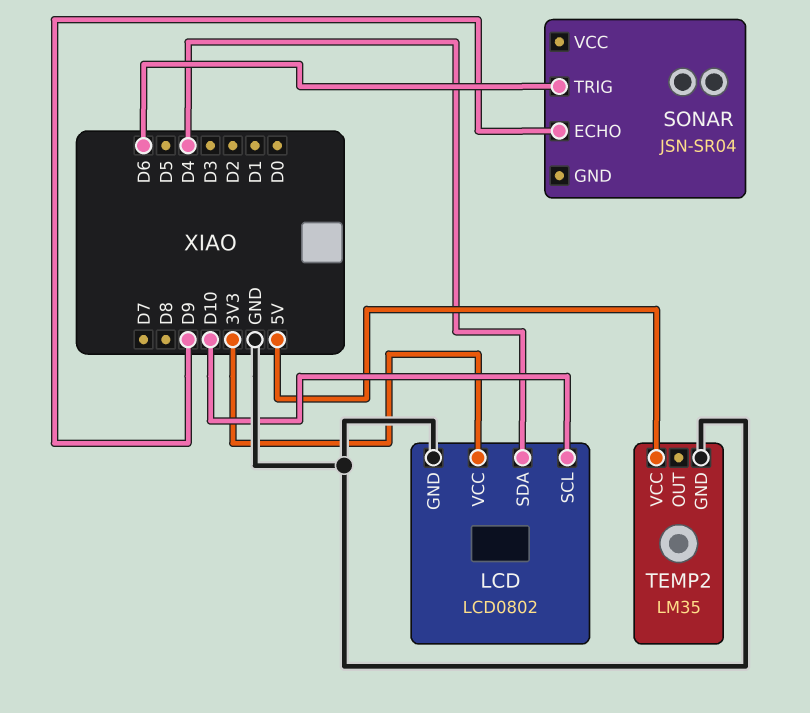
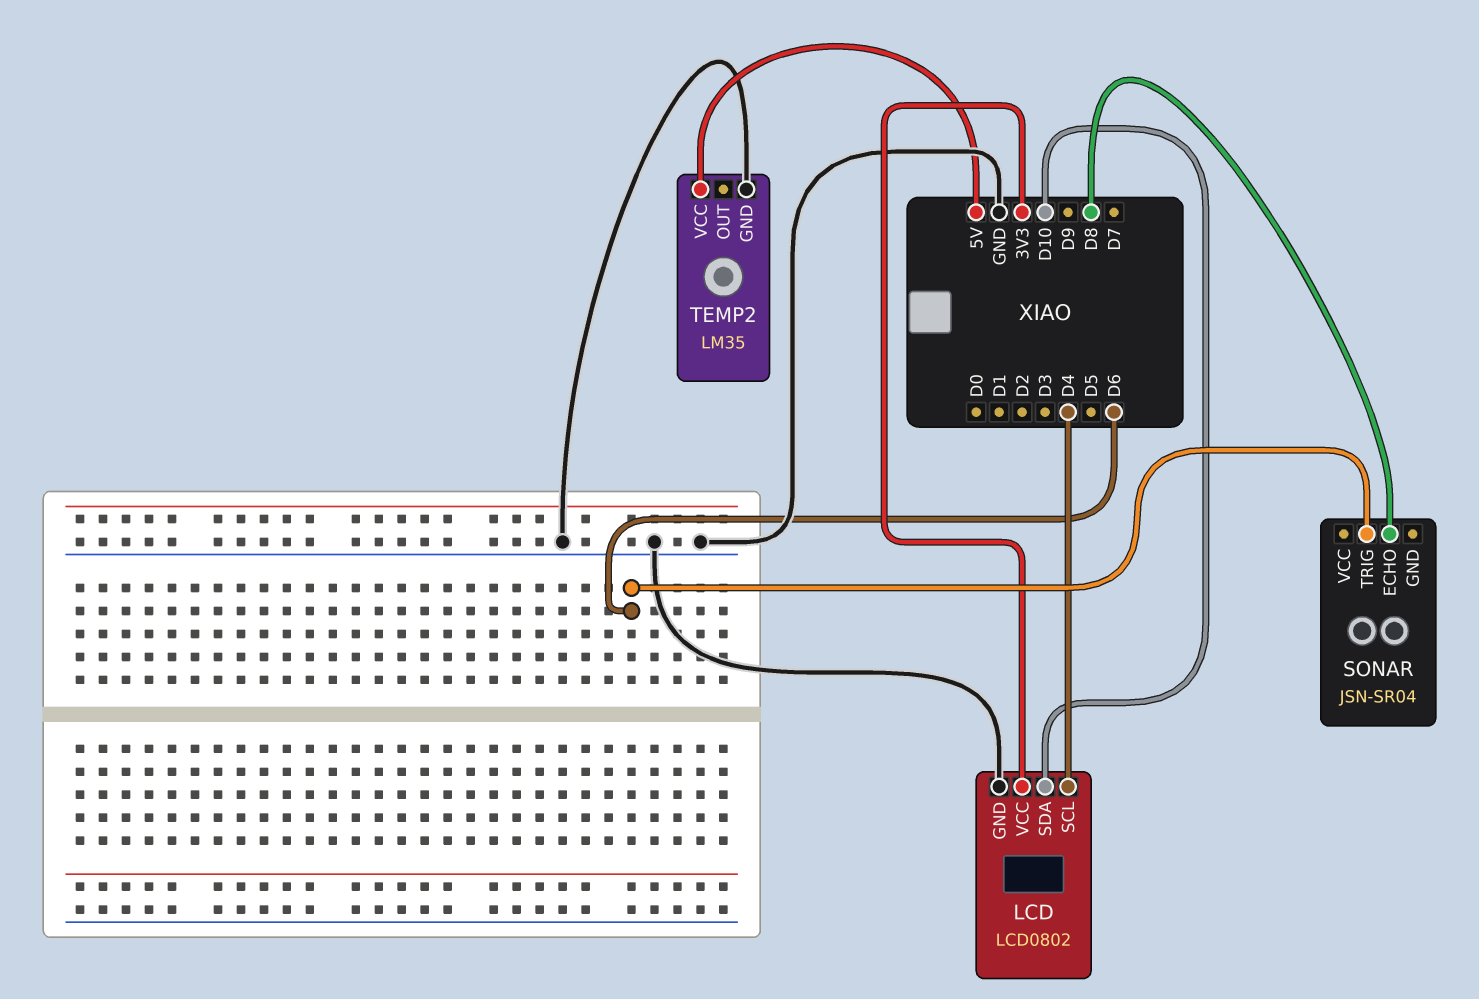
LCD pin SCL: D10 -> D4
LCD pin SDA: D4 -> D10
SONAR pin ECHO: D9 -> D8

